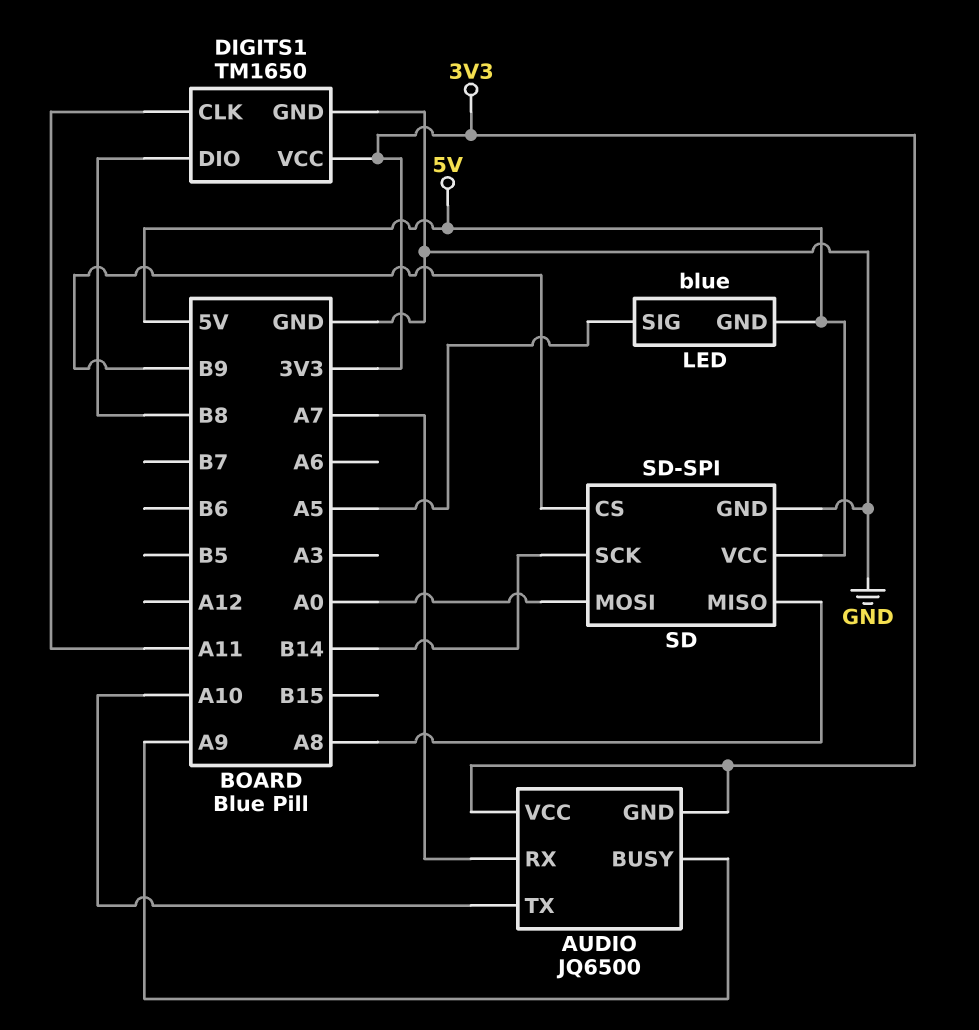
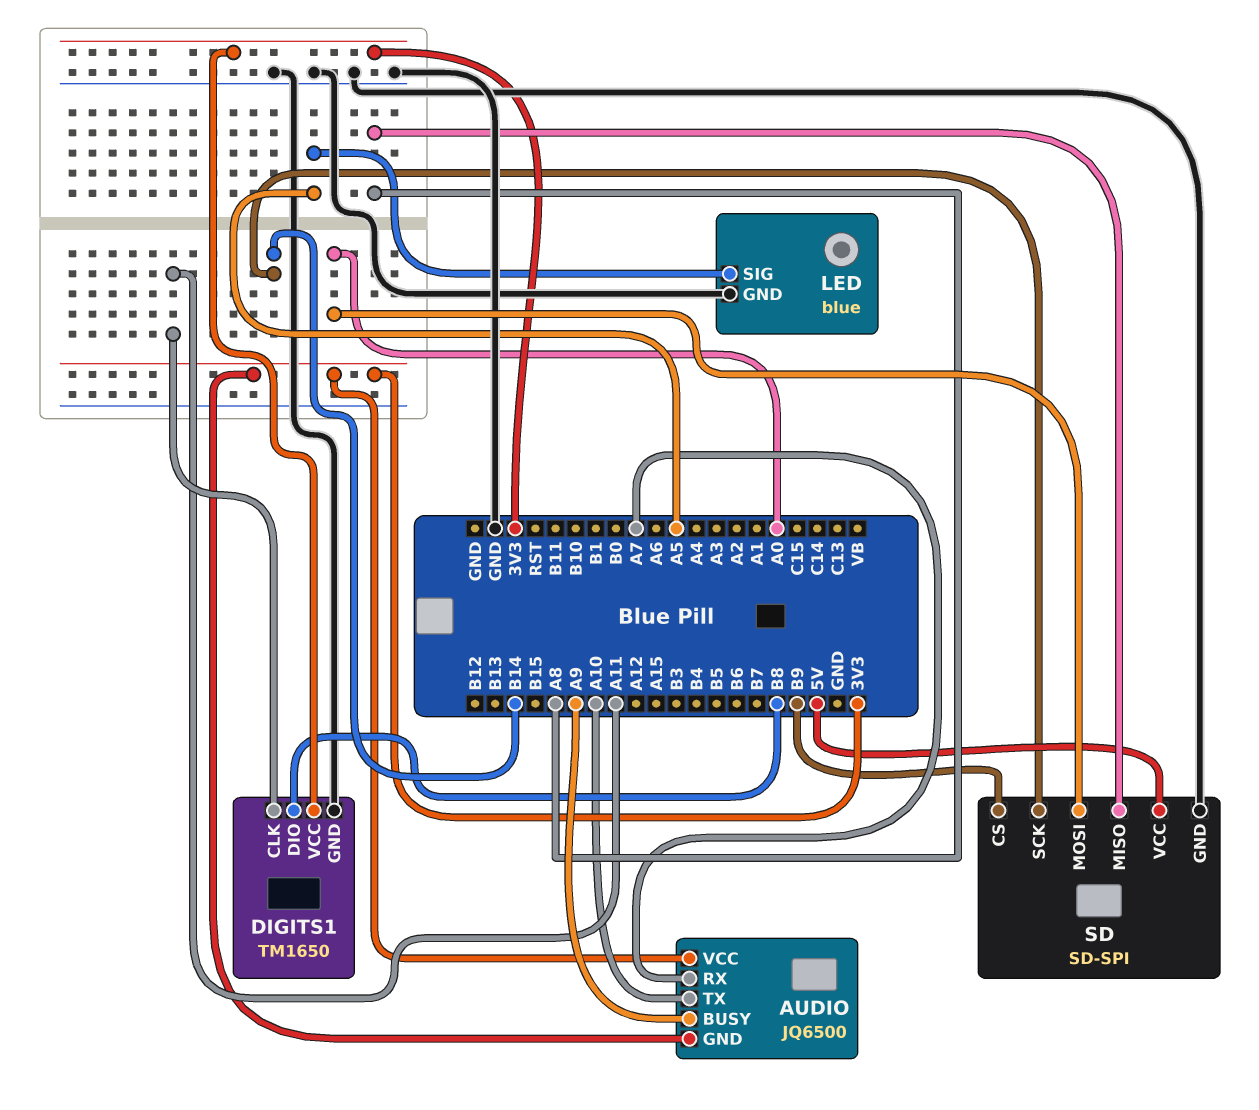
LED pin GND: 5V -> GND

